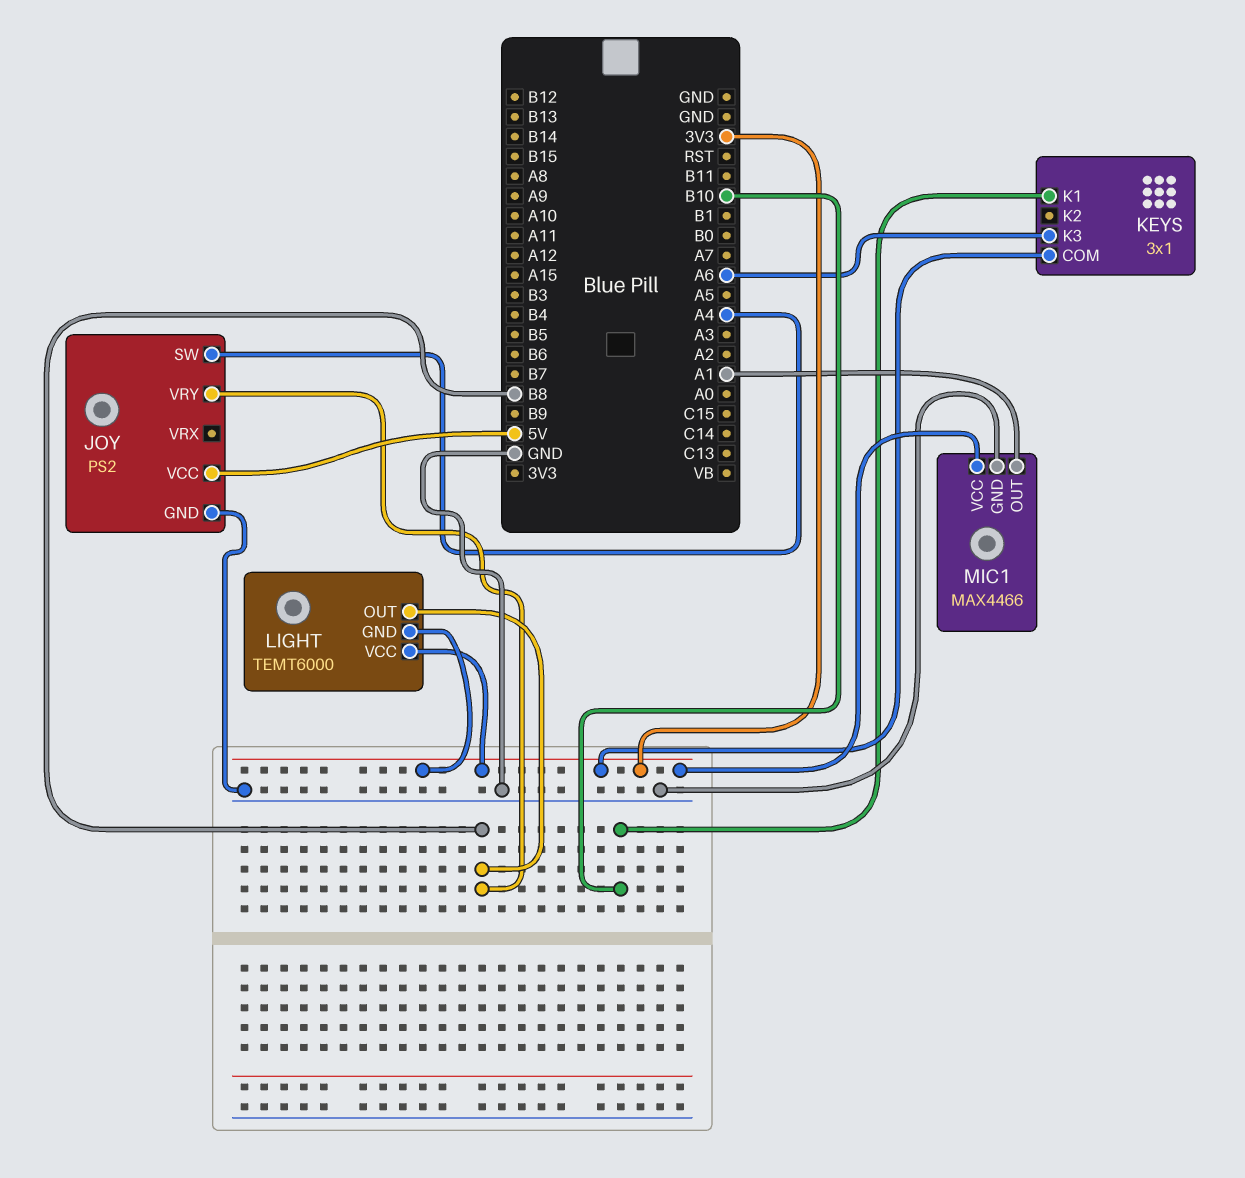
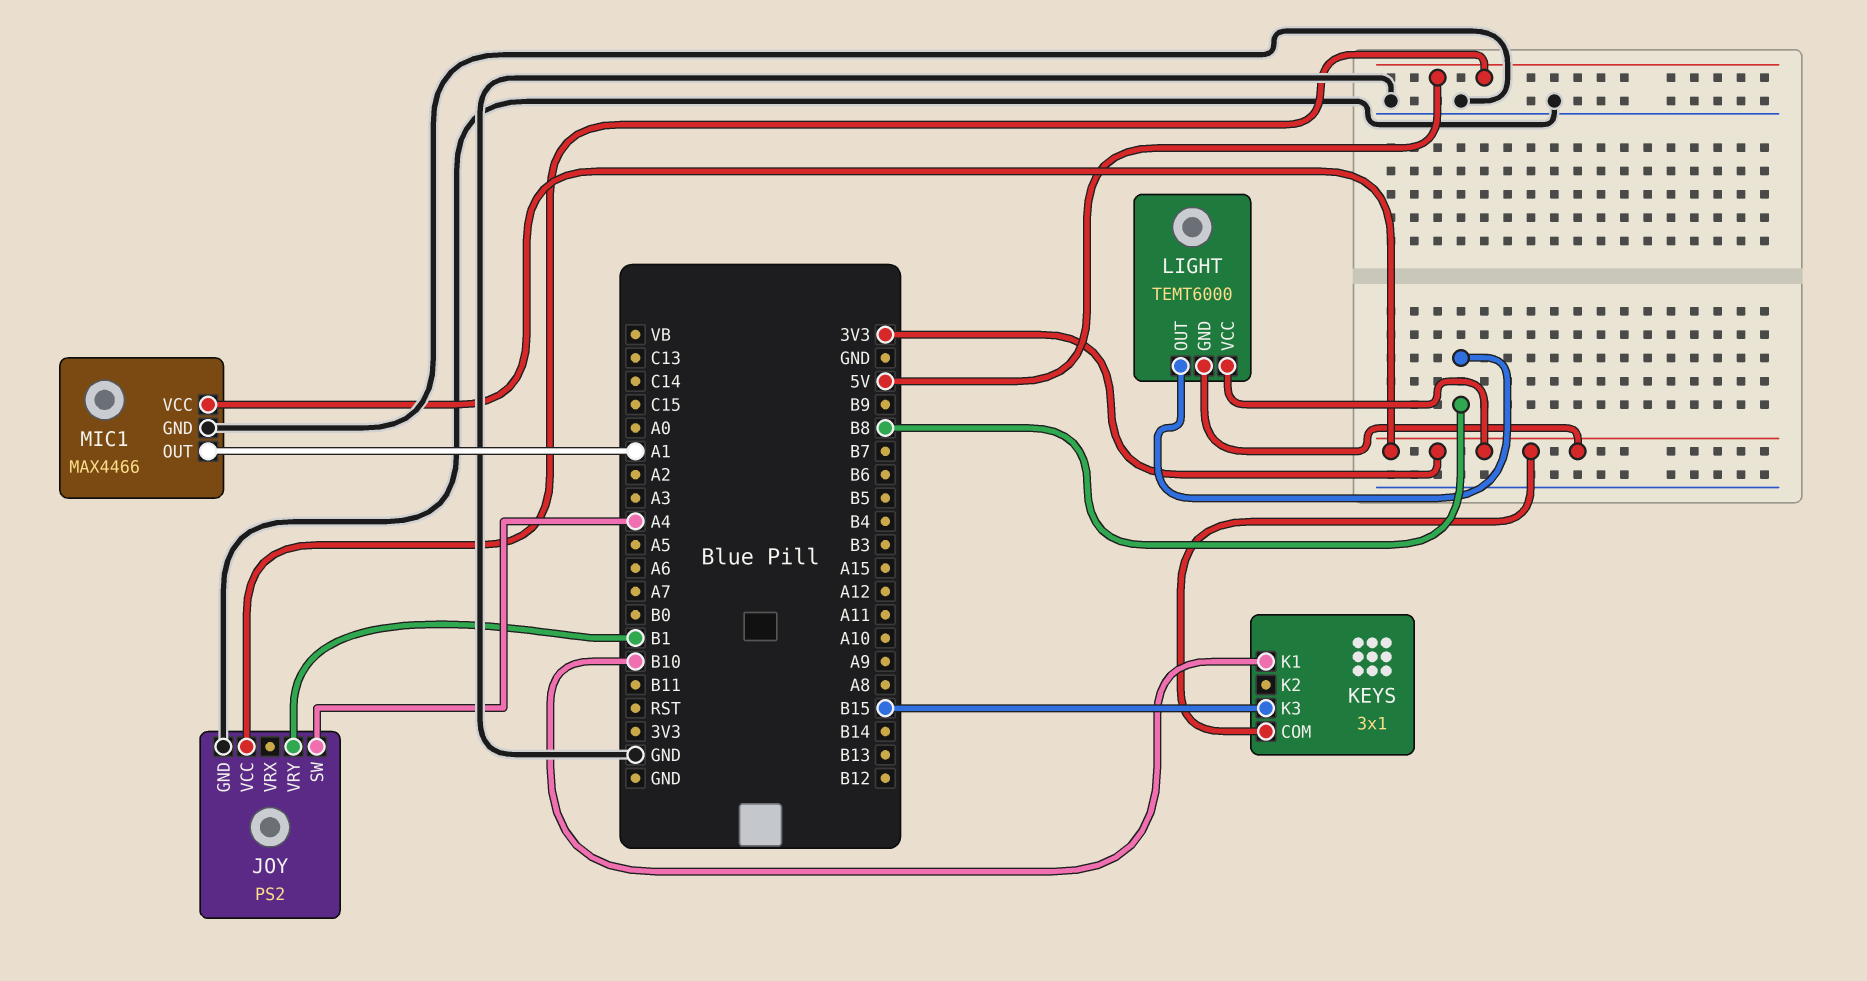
JOY pin VRY: B8 -> B1
KEYS pin K3: A6 -> B15

